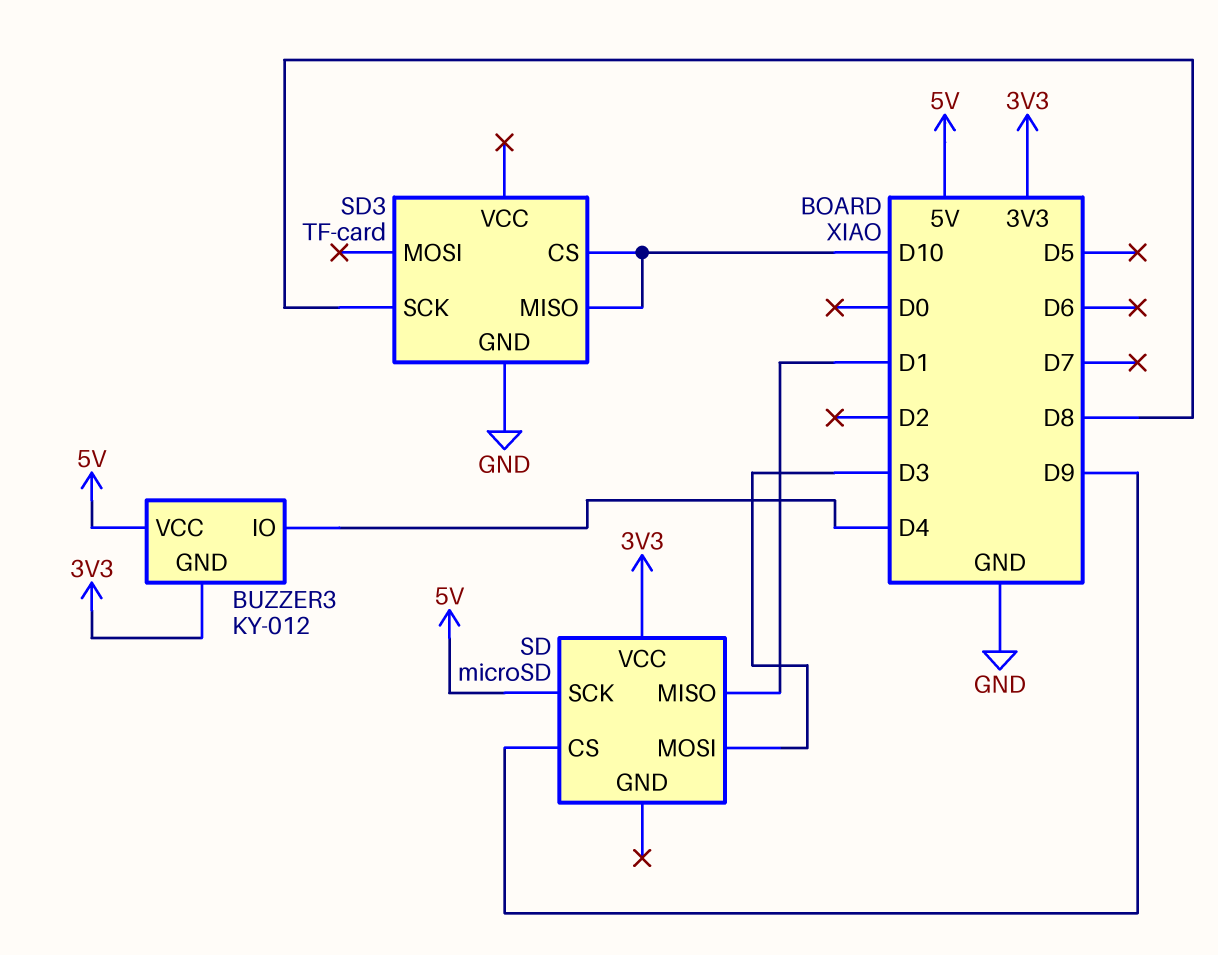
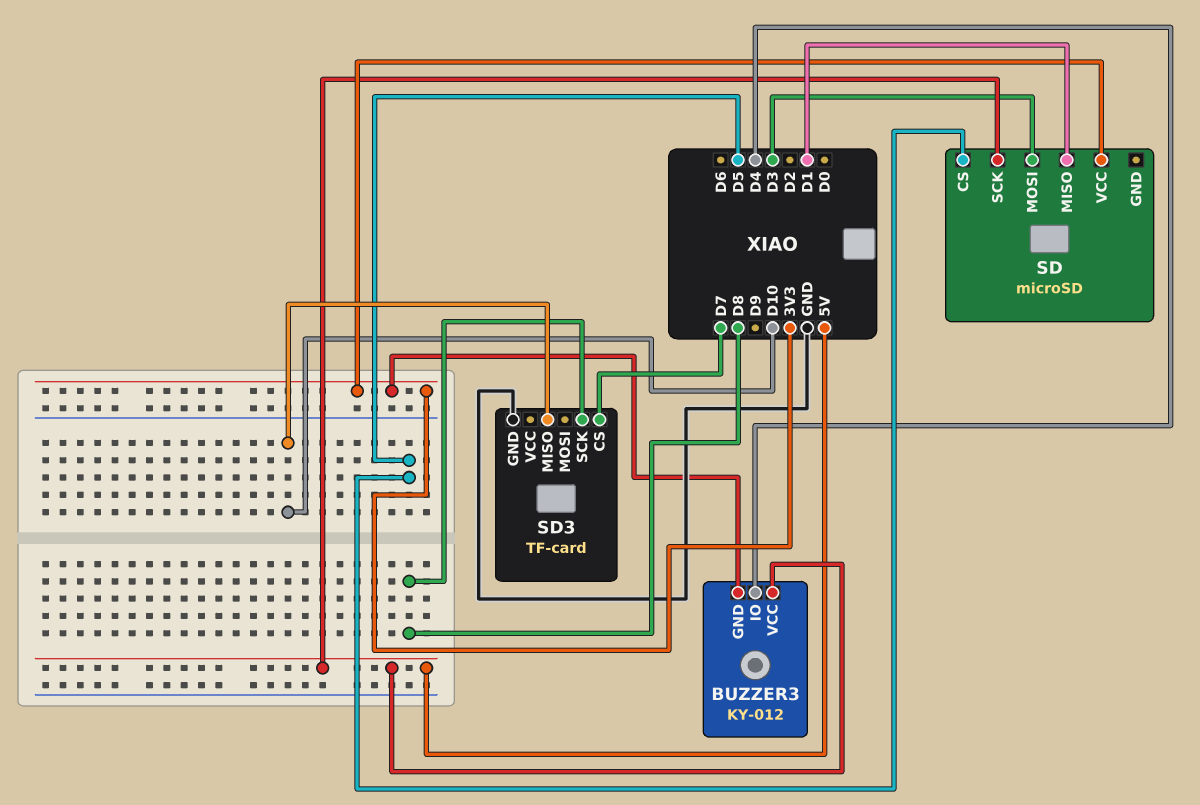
SD pin CS: D9 -> D5
SD3 pin CS: D10 -> D7

